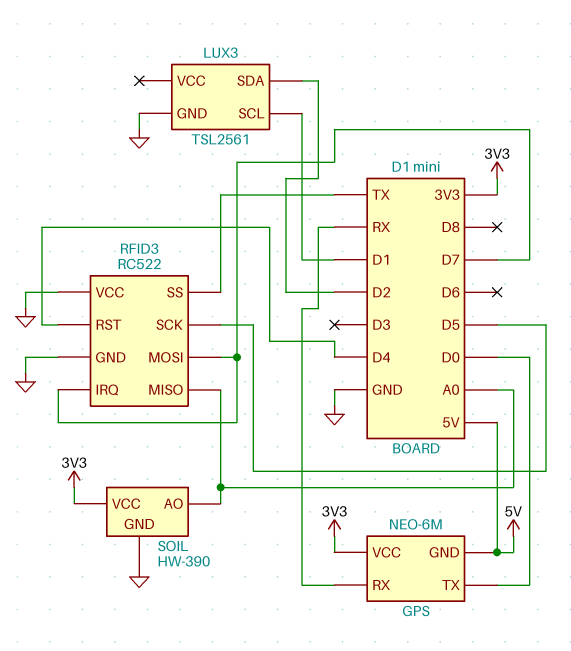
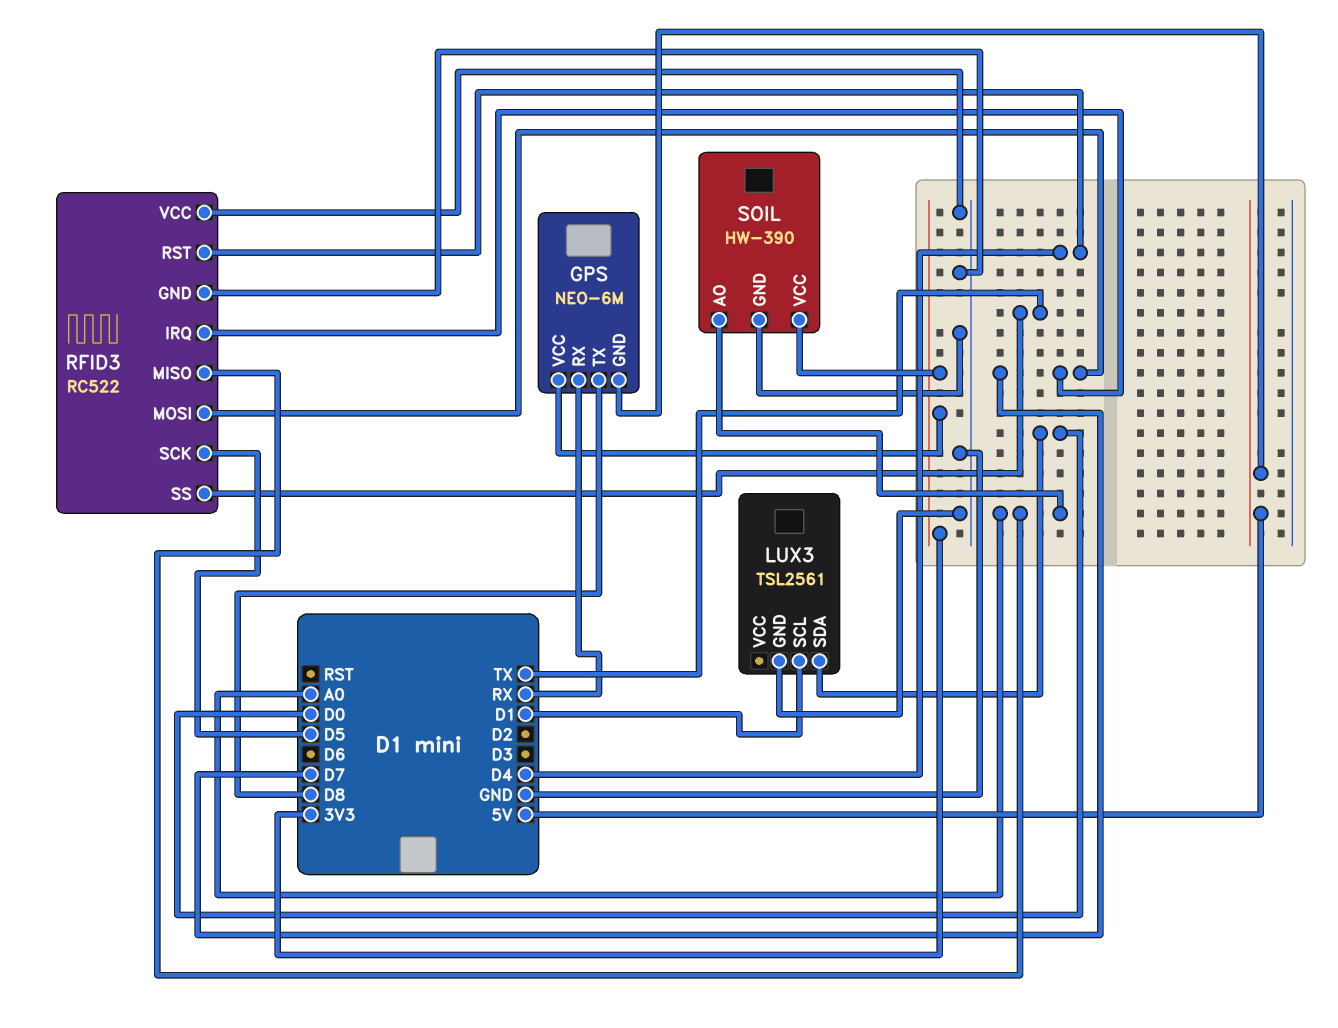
GPS pin TX: D0 -> D8
LUX3 pin SDA: D2 -> D0

